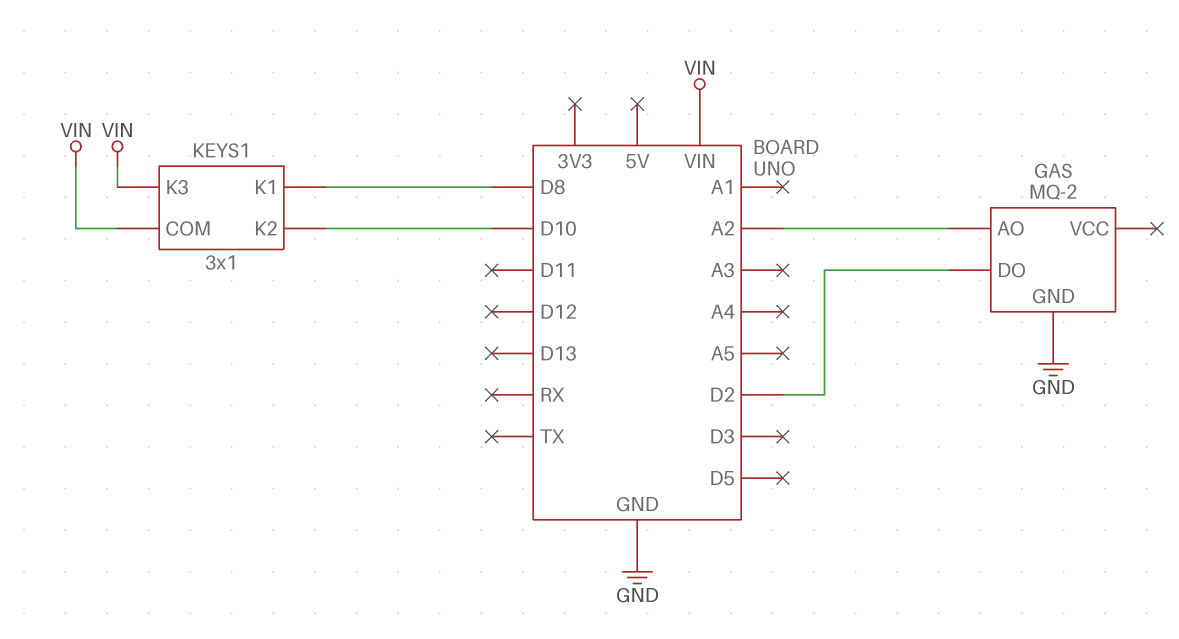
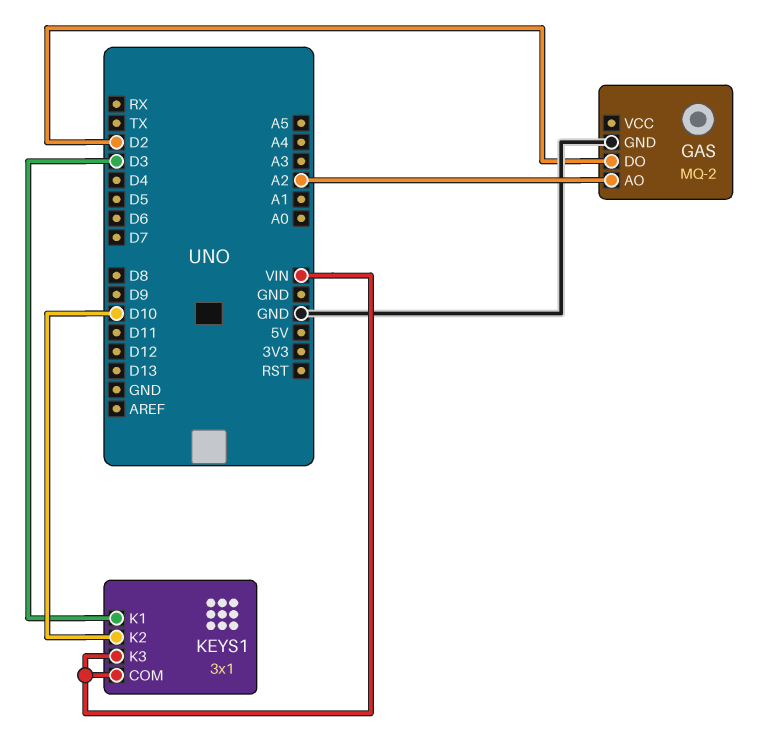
KEYS1 pin K1: D8 -> D3

